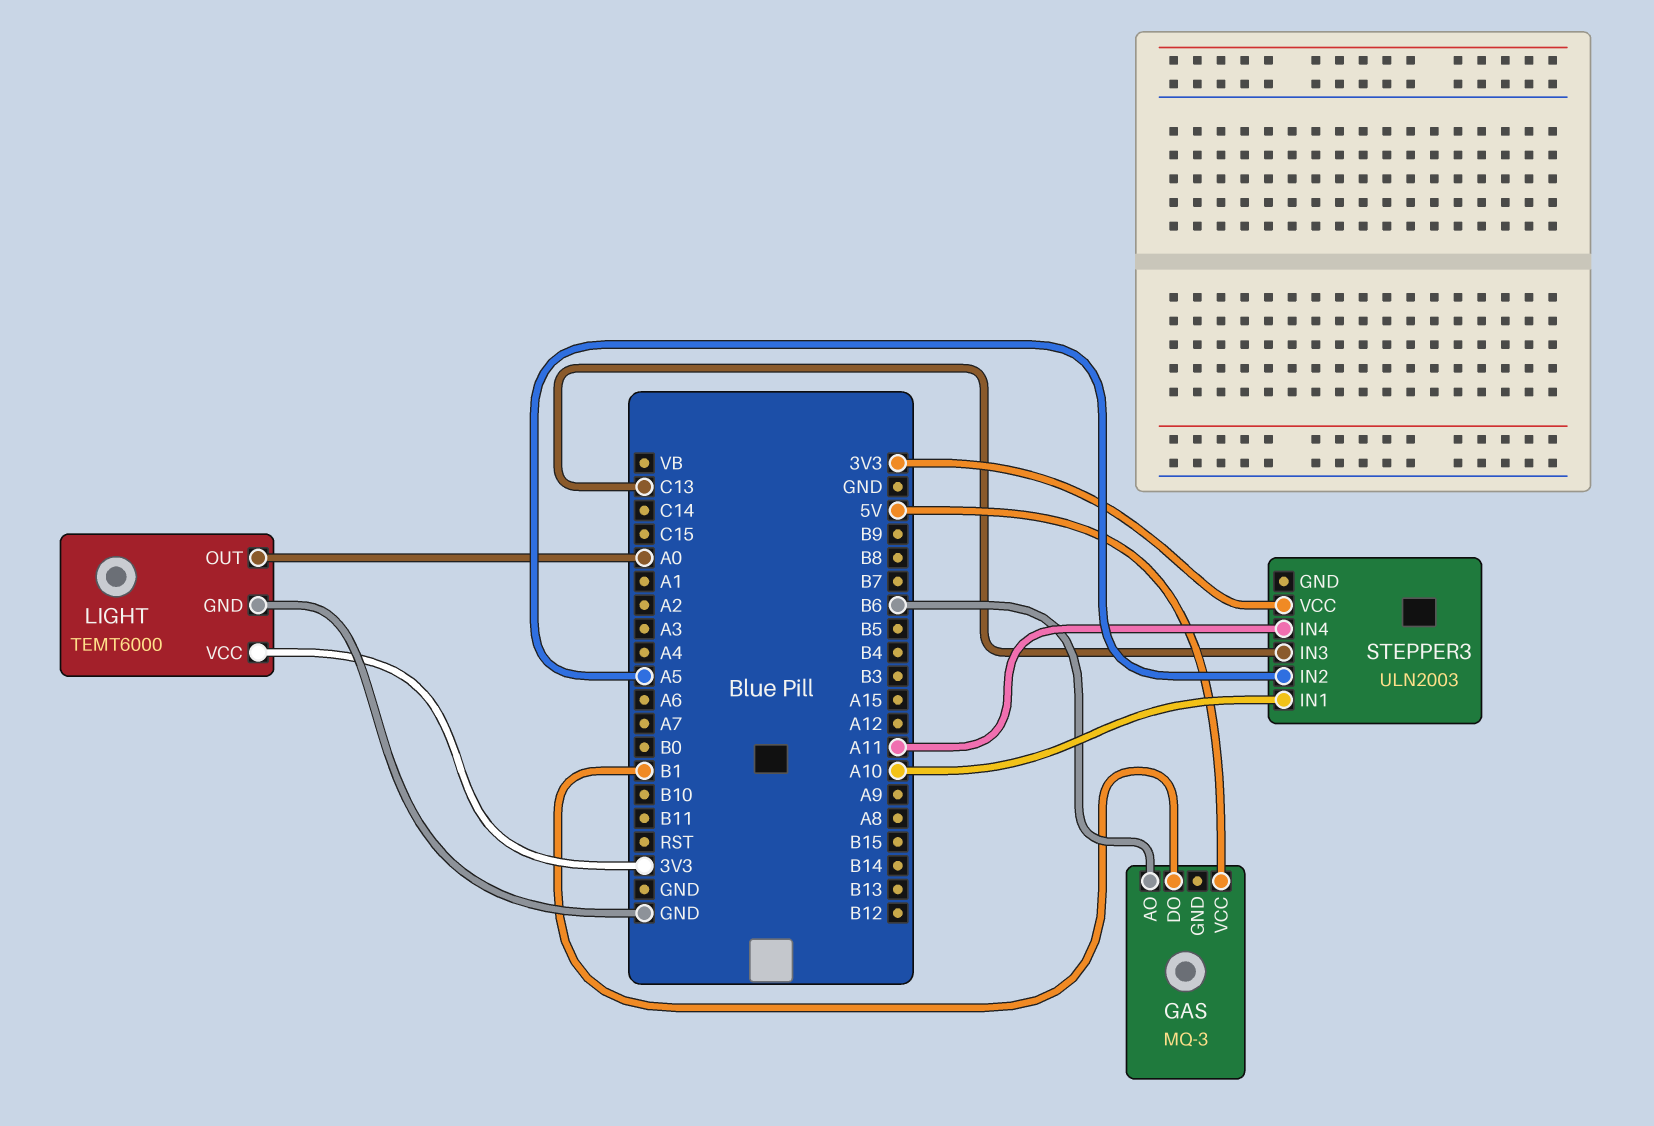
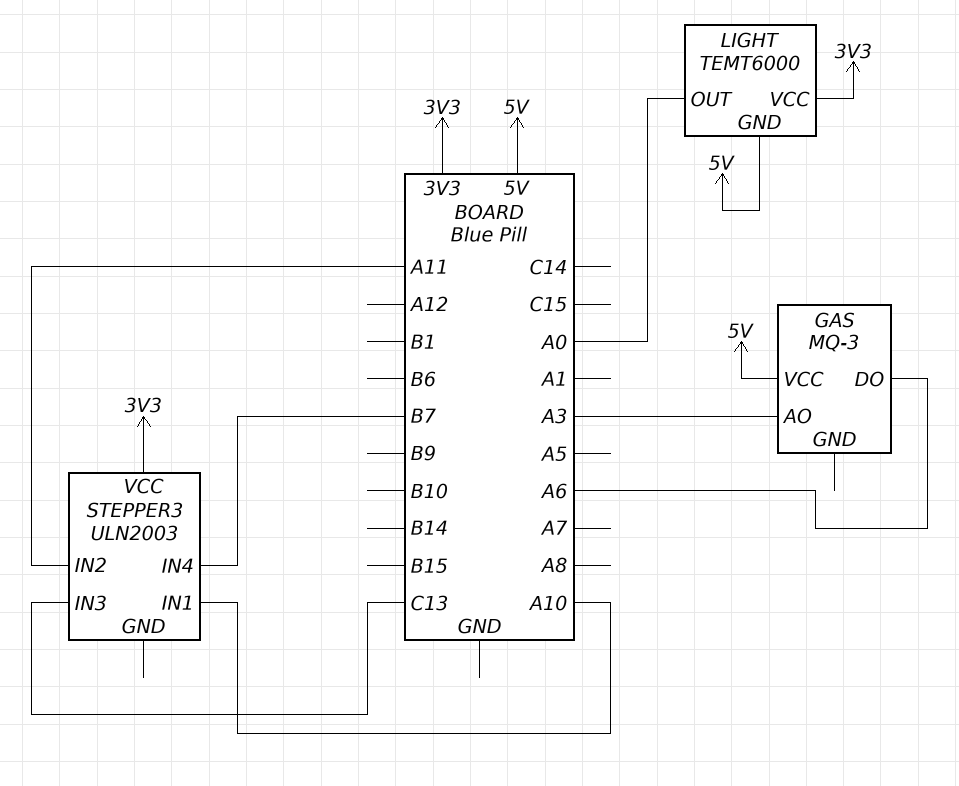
GAS pin AO: B6 -> A3
GAS pin DO: B1 -> A6
LIGHT pin GND: GND -> 5V
STEPPER3 pin IN2: A5 -> A11
STEPPER3 pin IN4: A11 -> B7

